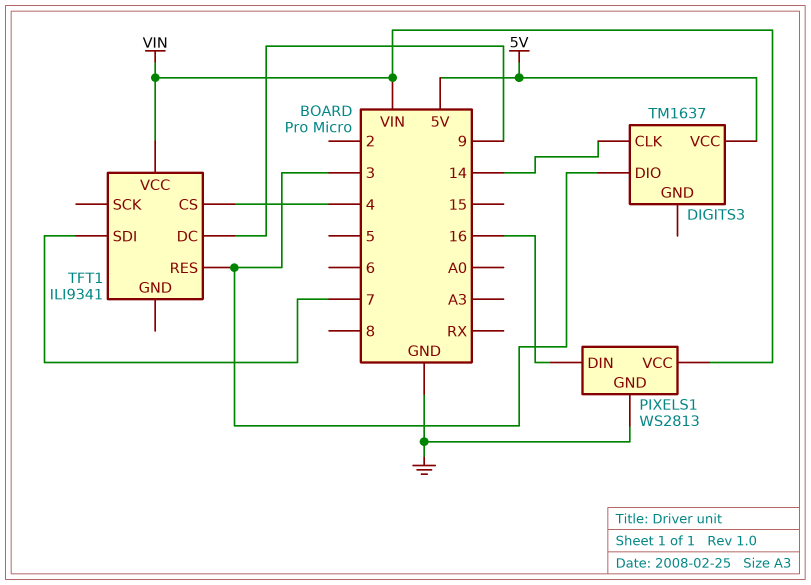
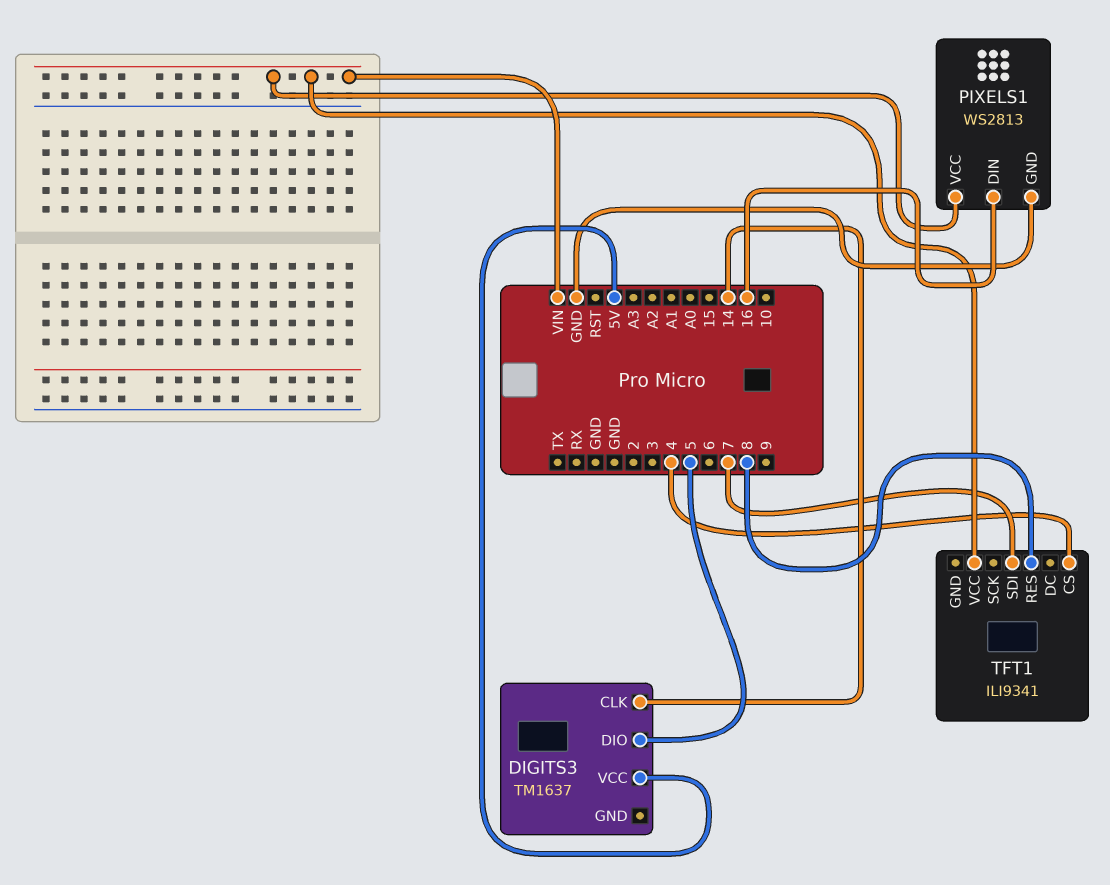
DIGITS3 pin DIO: 3 -> 5
TFT1 pin DC: 9 -> none
TFT1 pin RES: 3 -> 8

